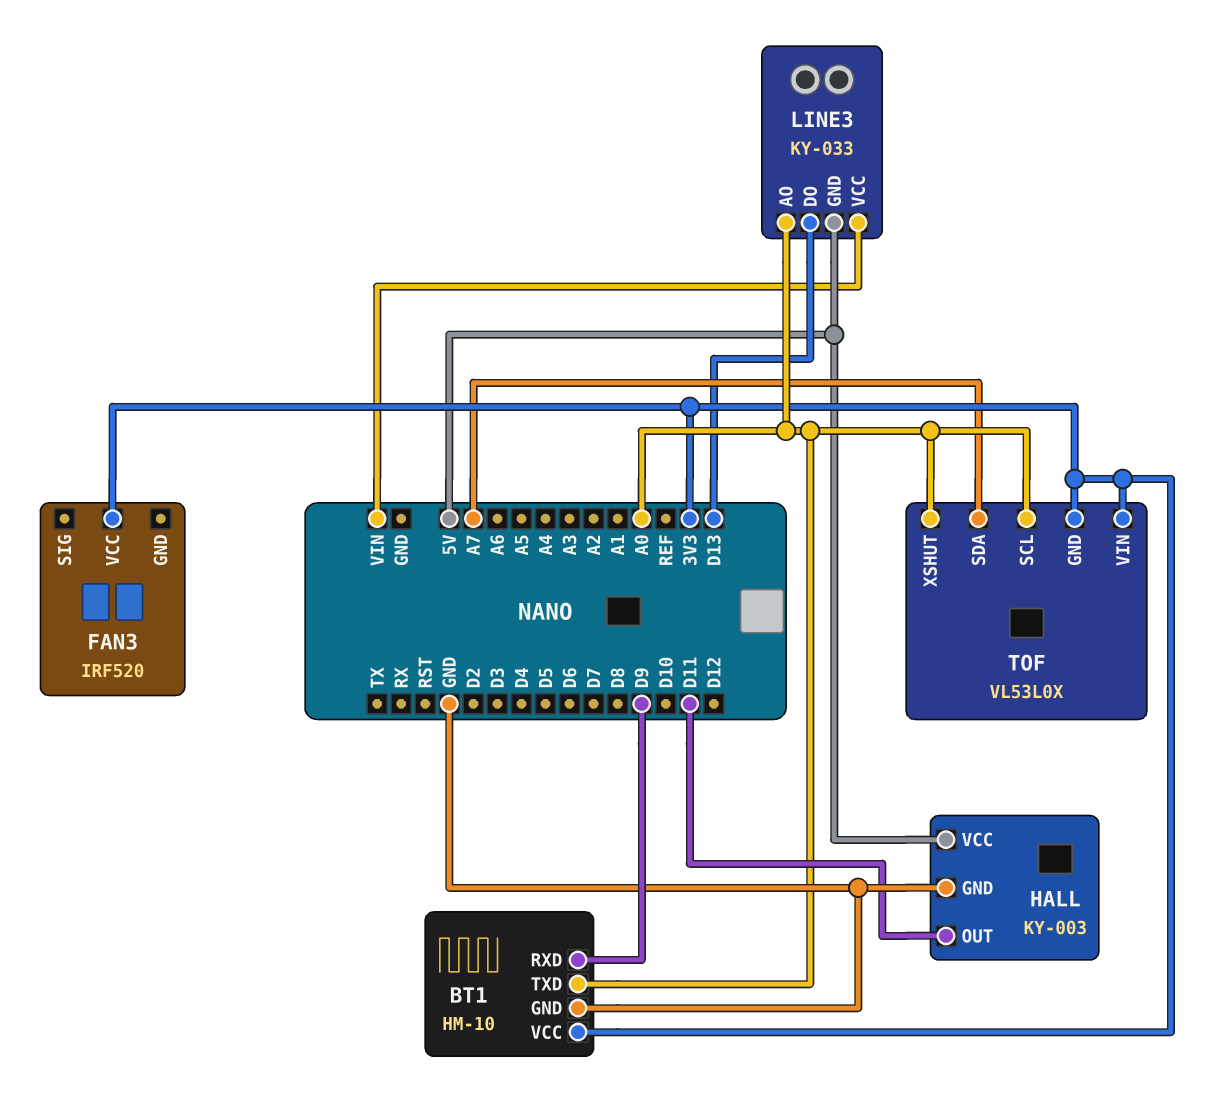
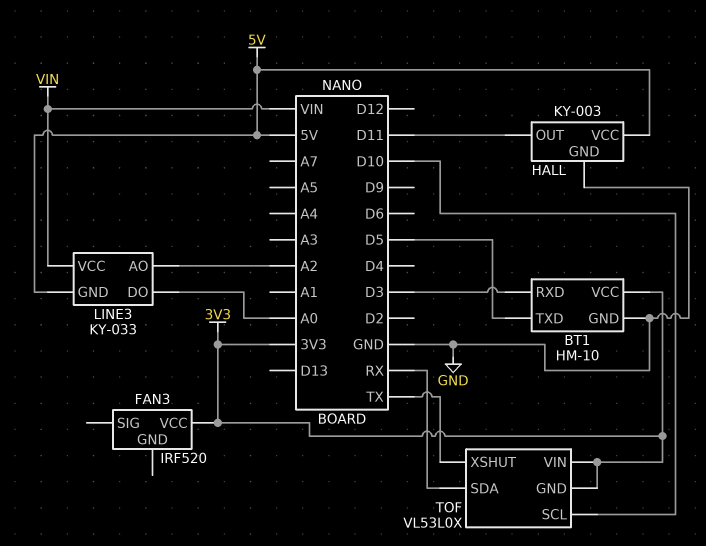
BT1 pin RXD: D9 -> D3
BT1 pin TXD: A0 -> D5
LINE3 pin AO: A0 -> A2
LINE3 pin DO: D13 -> A0
TOF pin SCL: A0 -> D10
TOF pin SDA: A7 -> RX
TOF pin XSHUT: A0 -> TX

